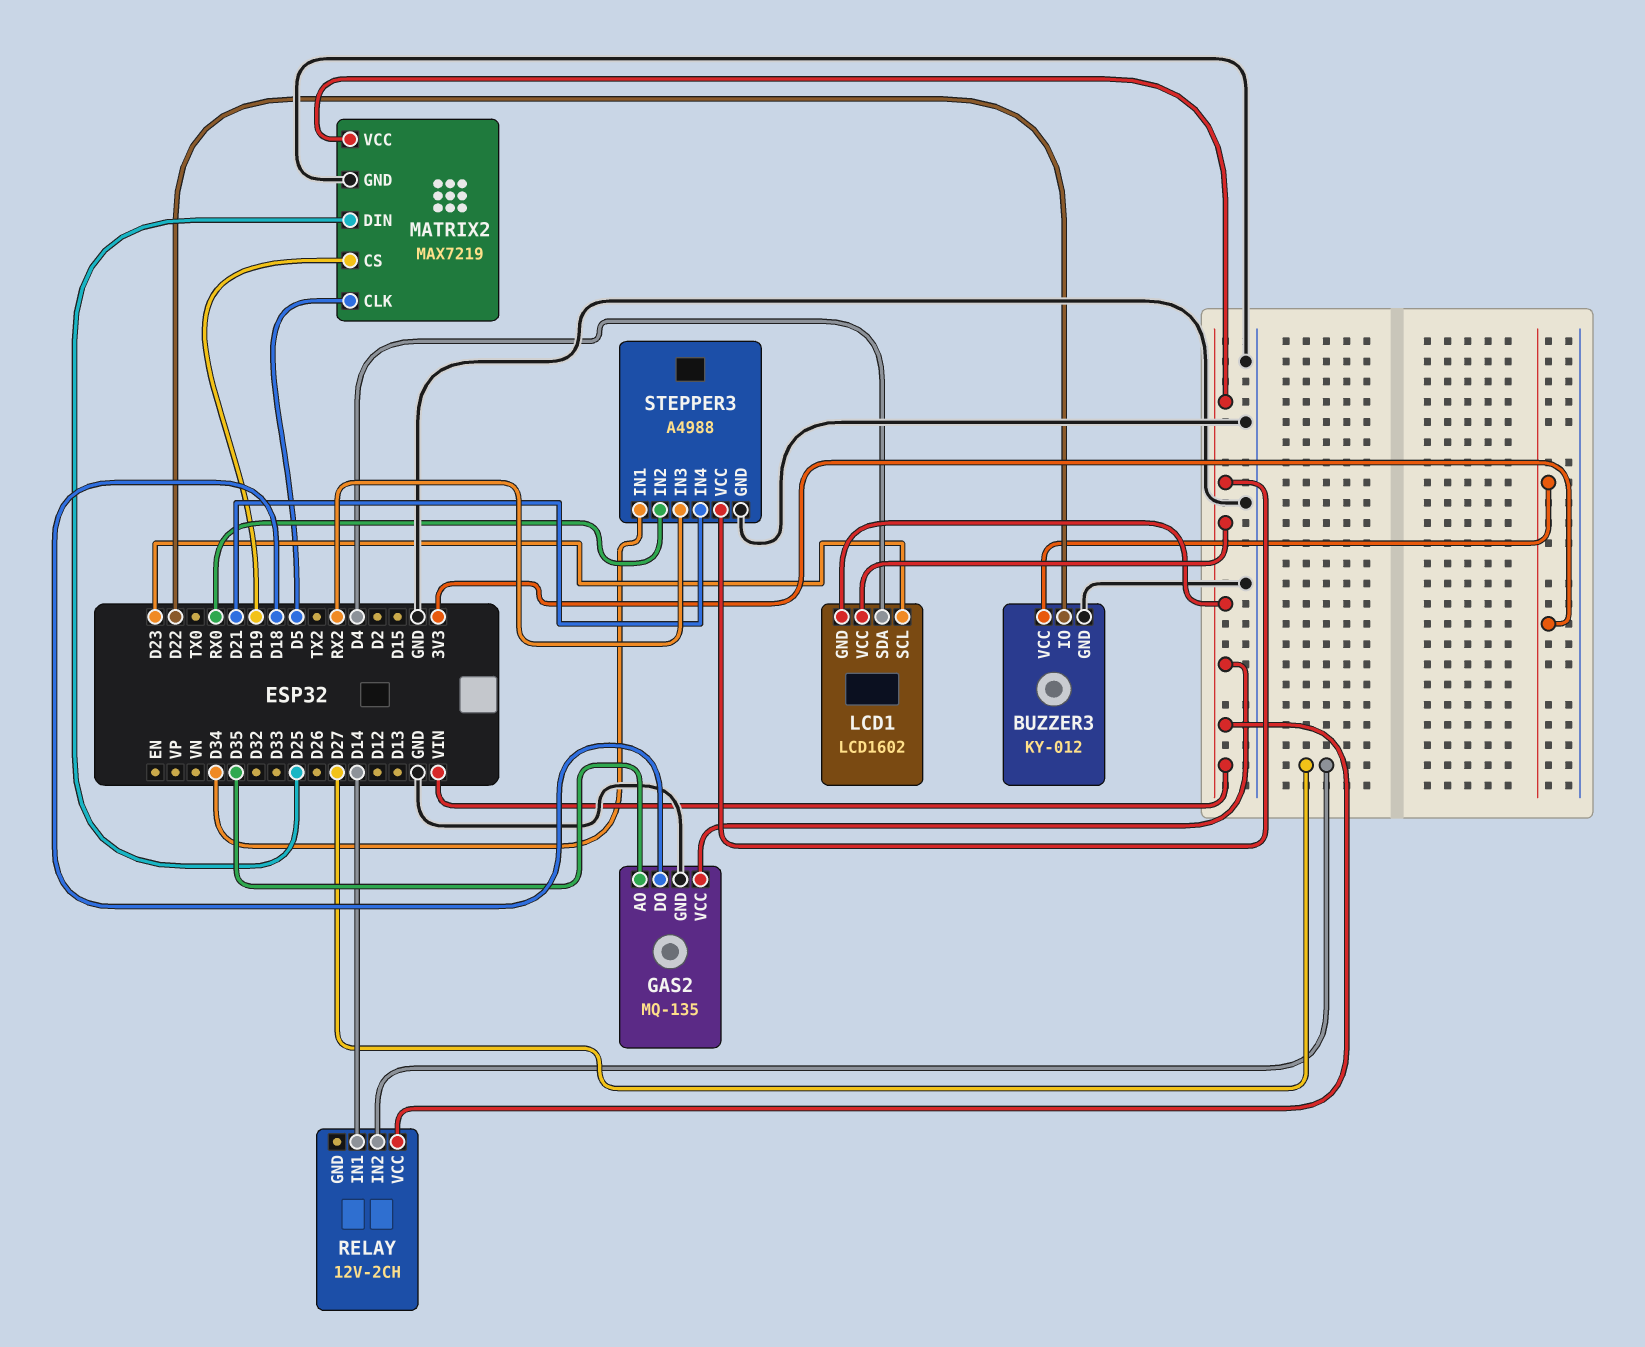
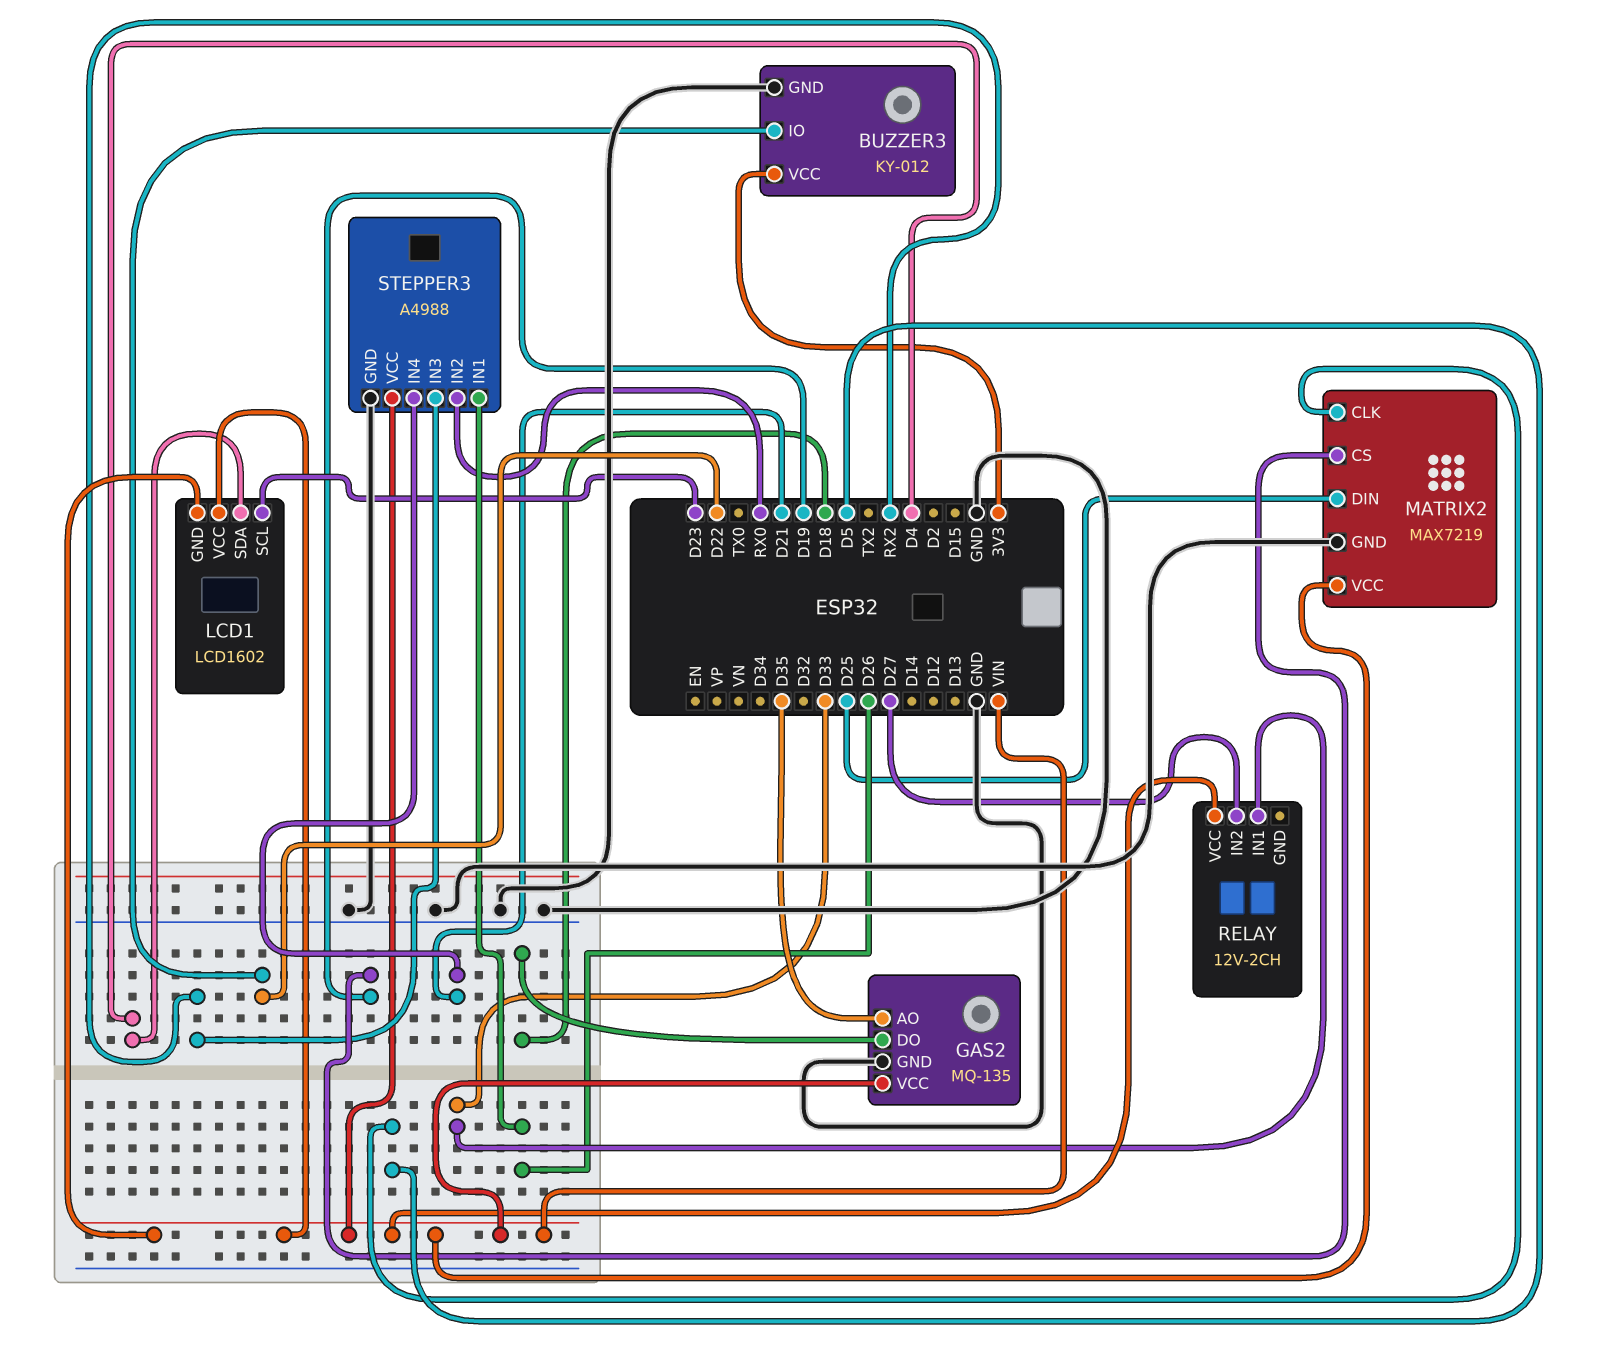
RELAY pin IN1: D14 -> D33
STEPPER3 pin IN1: D34 -> D26

